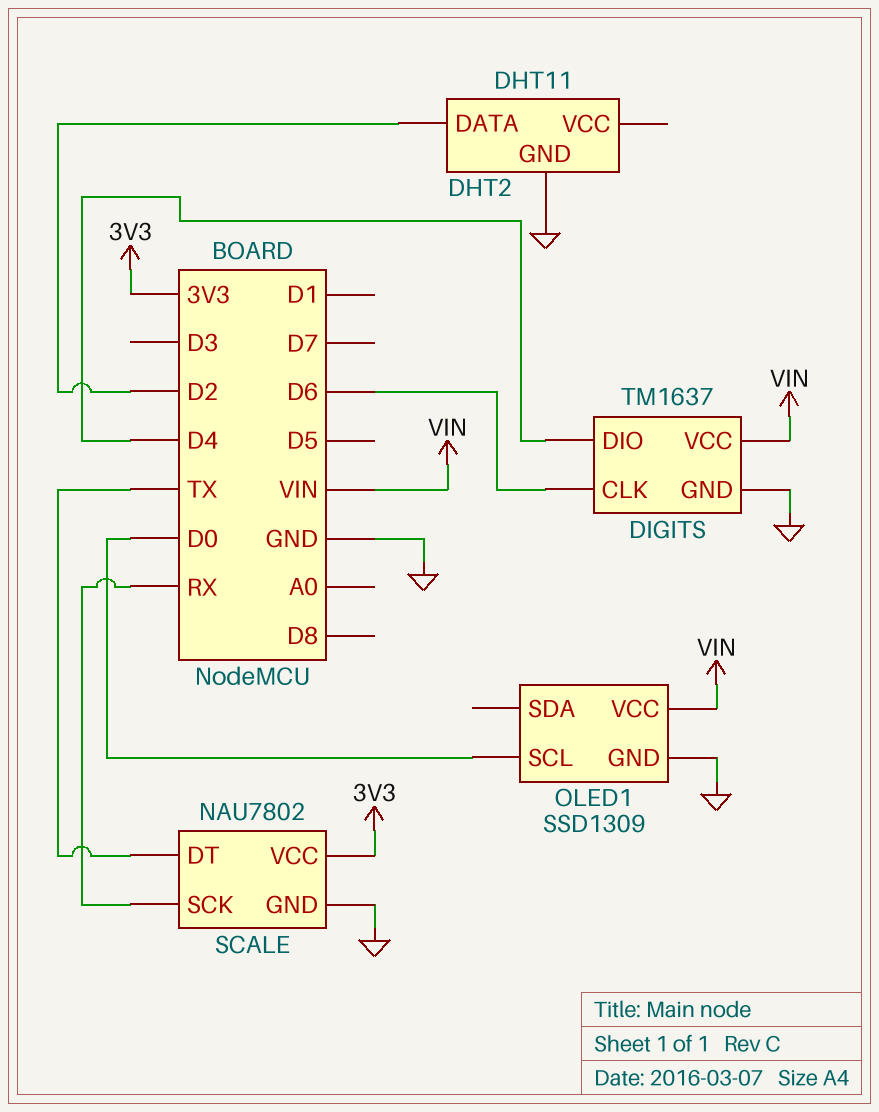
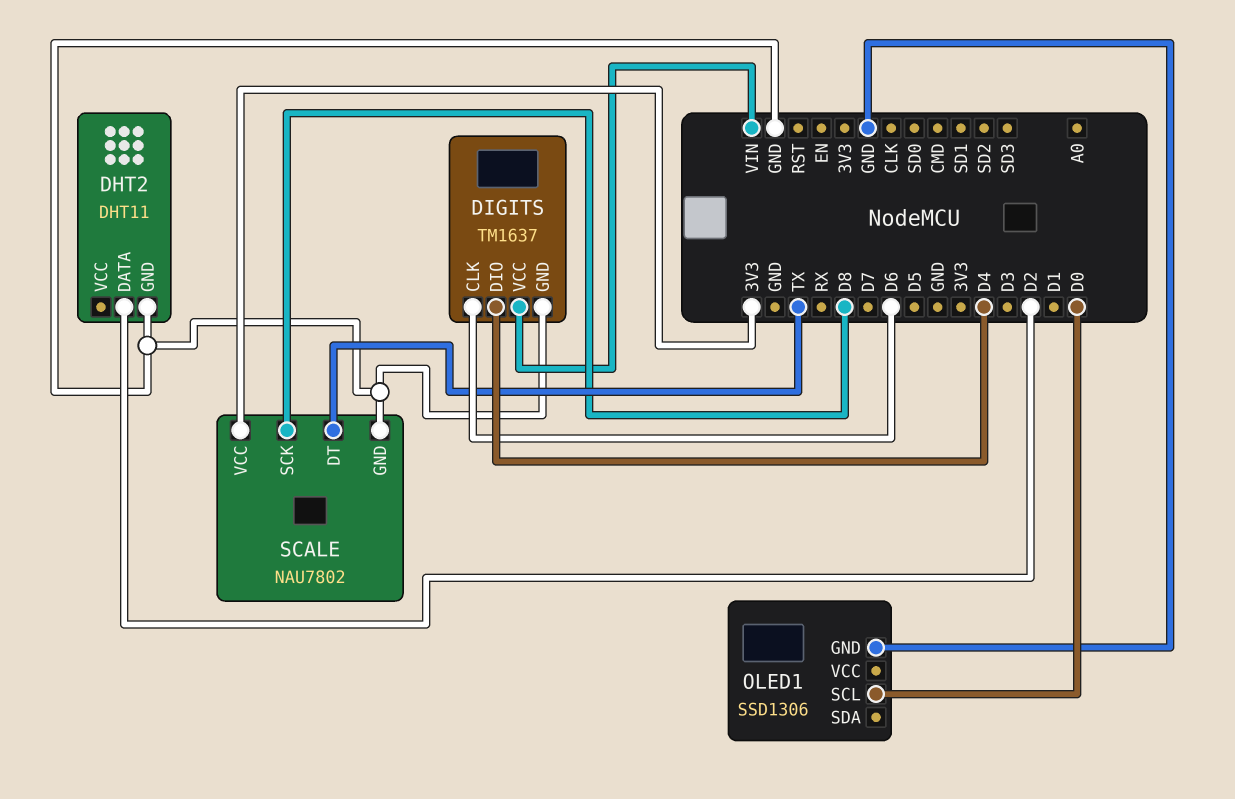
OLED1: SSD1309 -> SSD1306
OLED1 pin VCC: VIN -> none
SCALE pin SCK: RX -> D8

